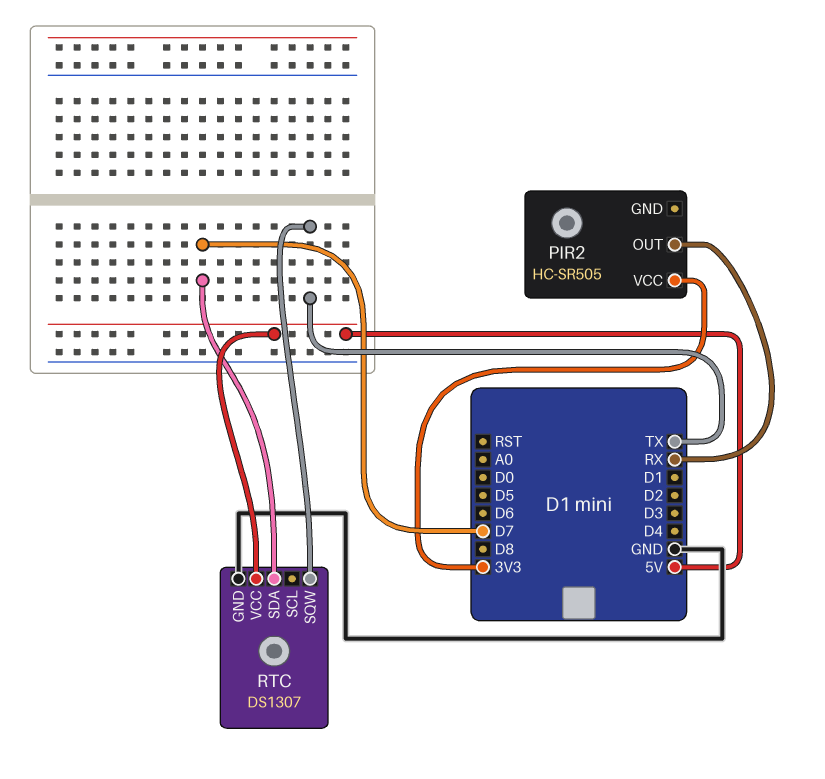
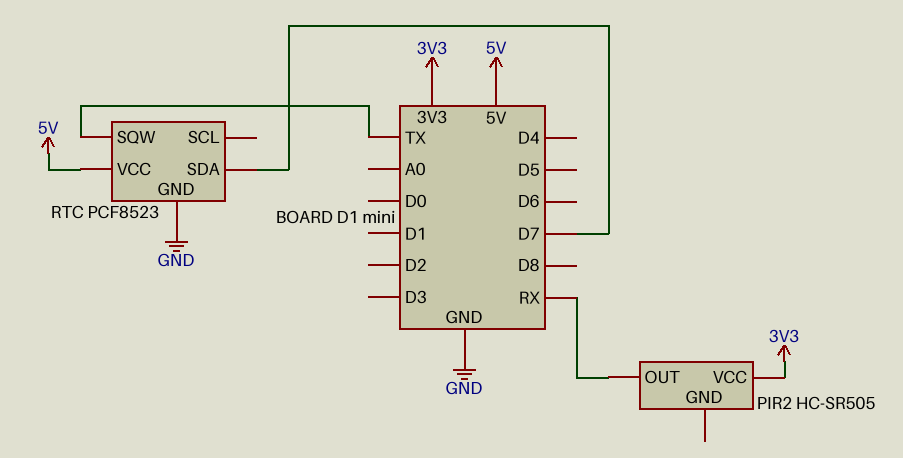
RTC: DS1307 -> PCF8523

